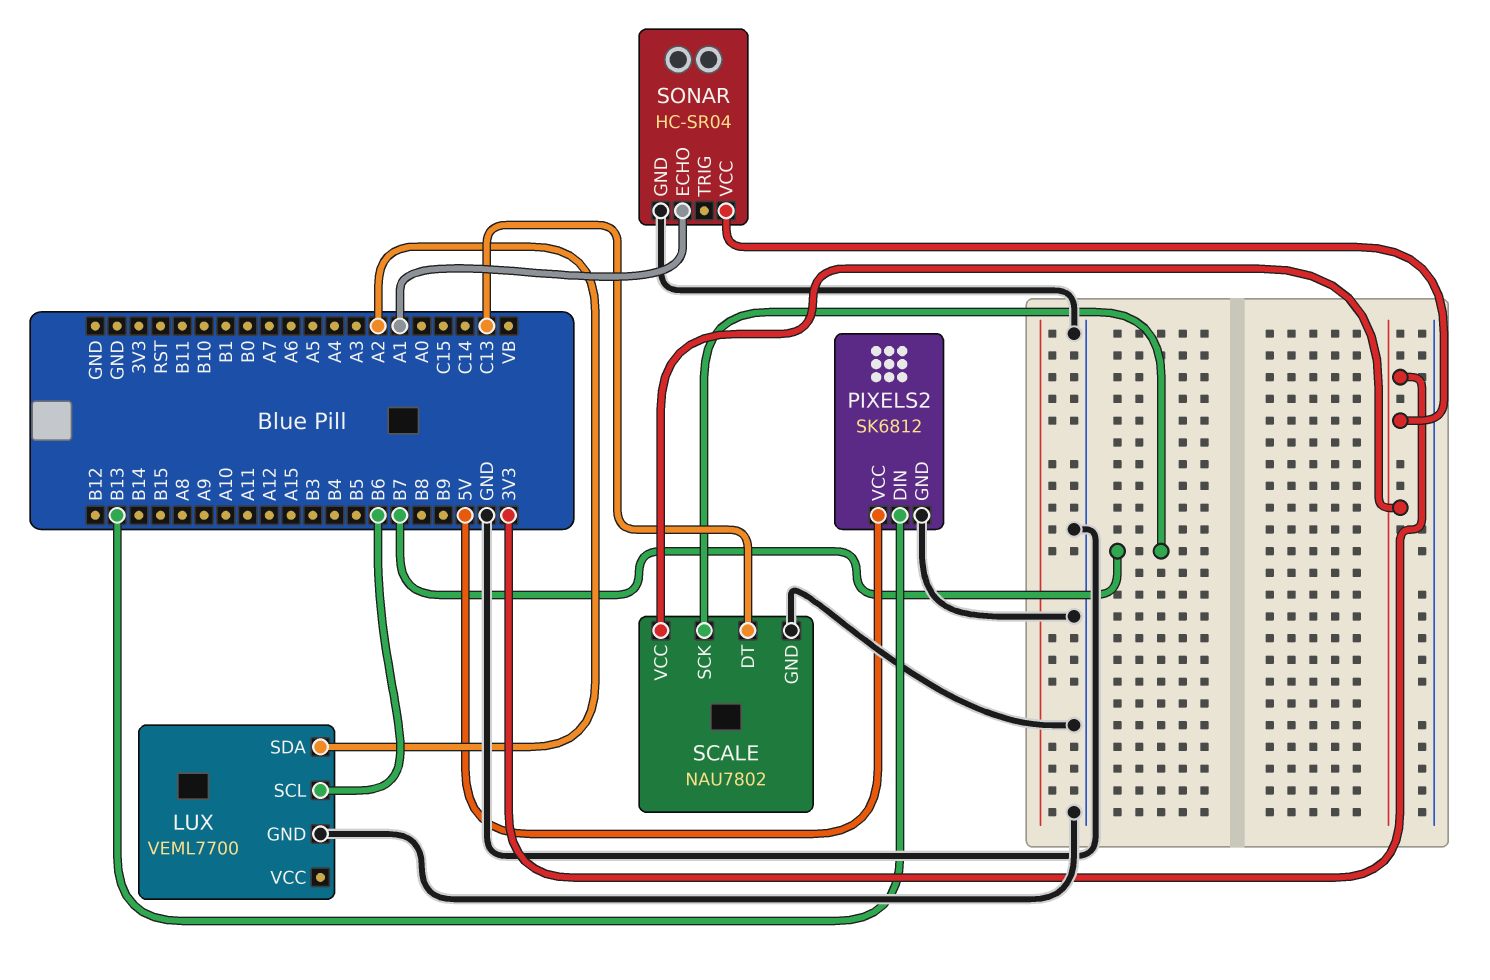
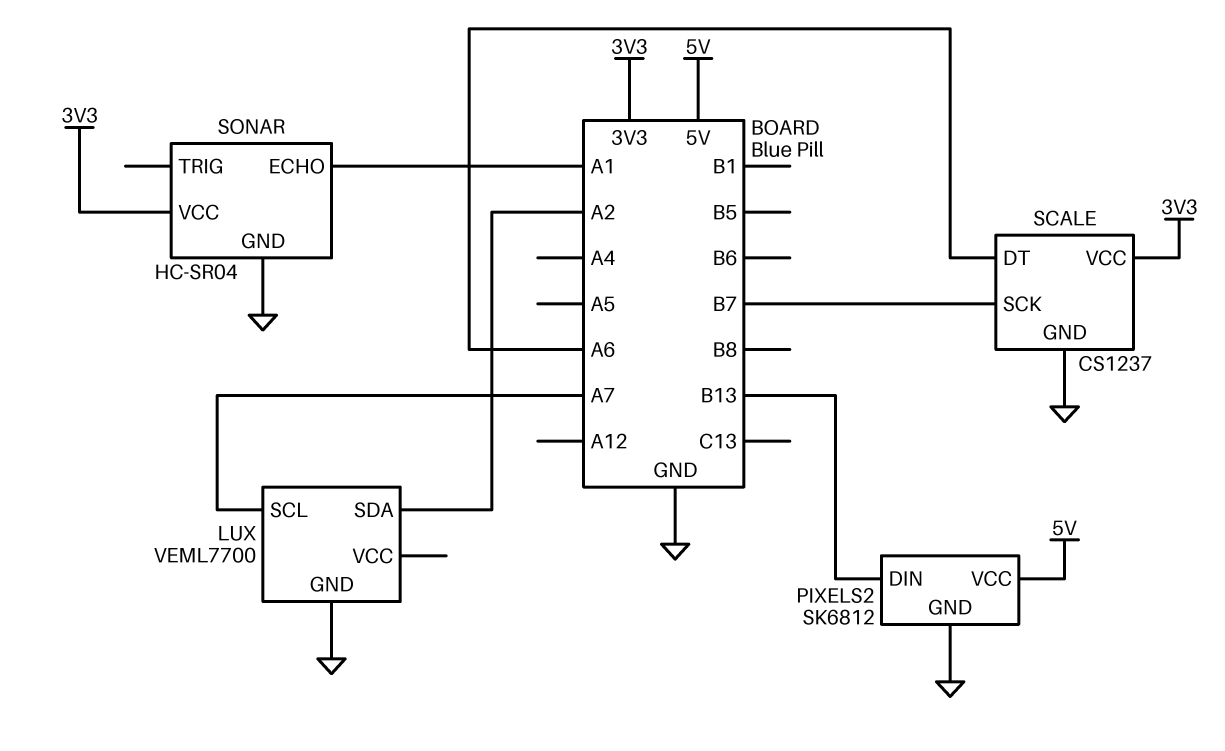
LUX pin SCL: B6 -> A7
SCALE: NAU7802 -> CS1237
SCALE pin DT: C13 -> A6

